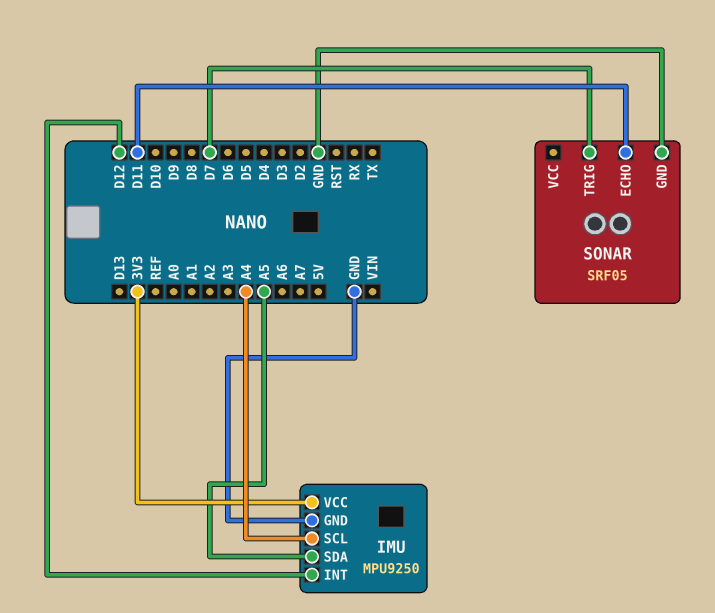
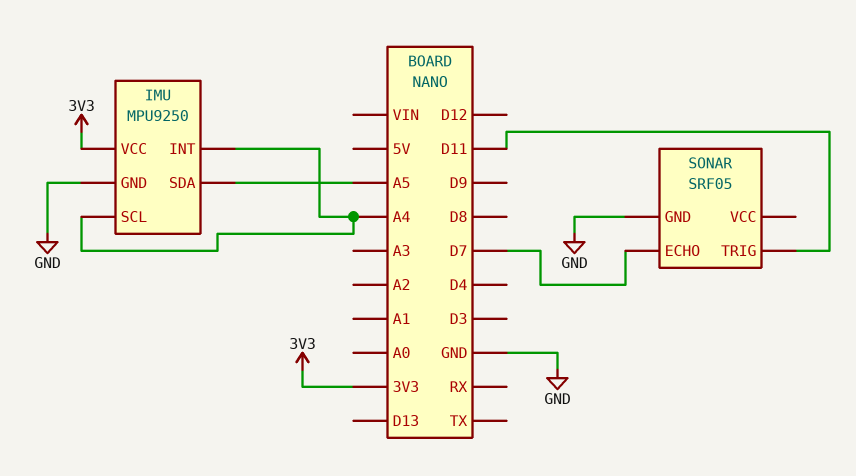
IMU pin INT: D12 -> A4
SONAR pin ECHO: D11 -> D7
SONAR pin TRIG: D7 -> D11

